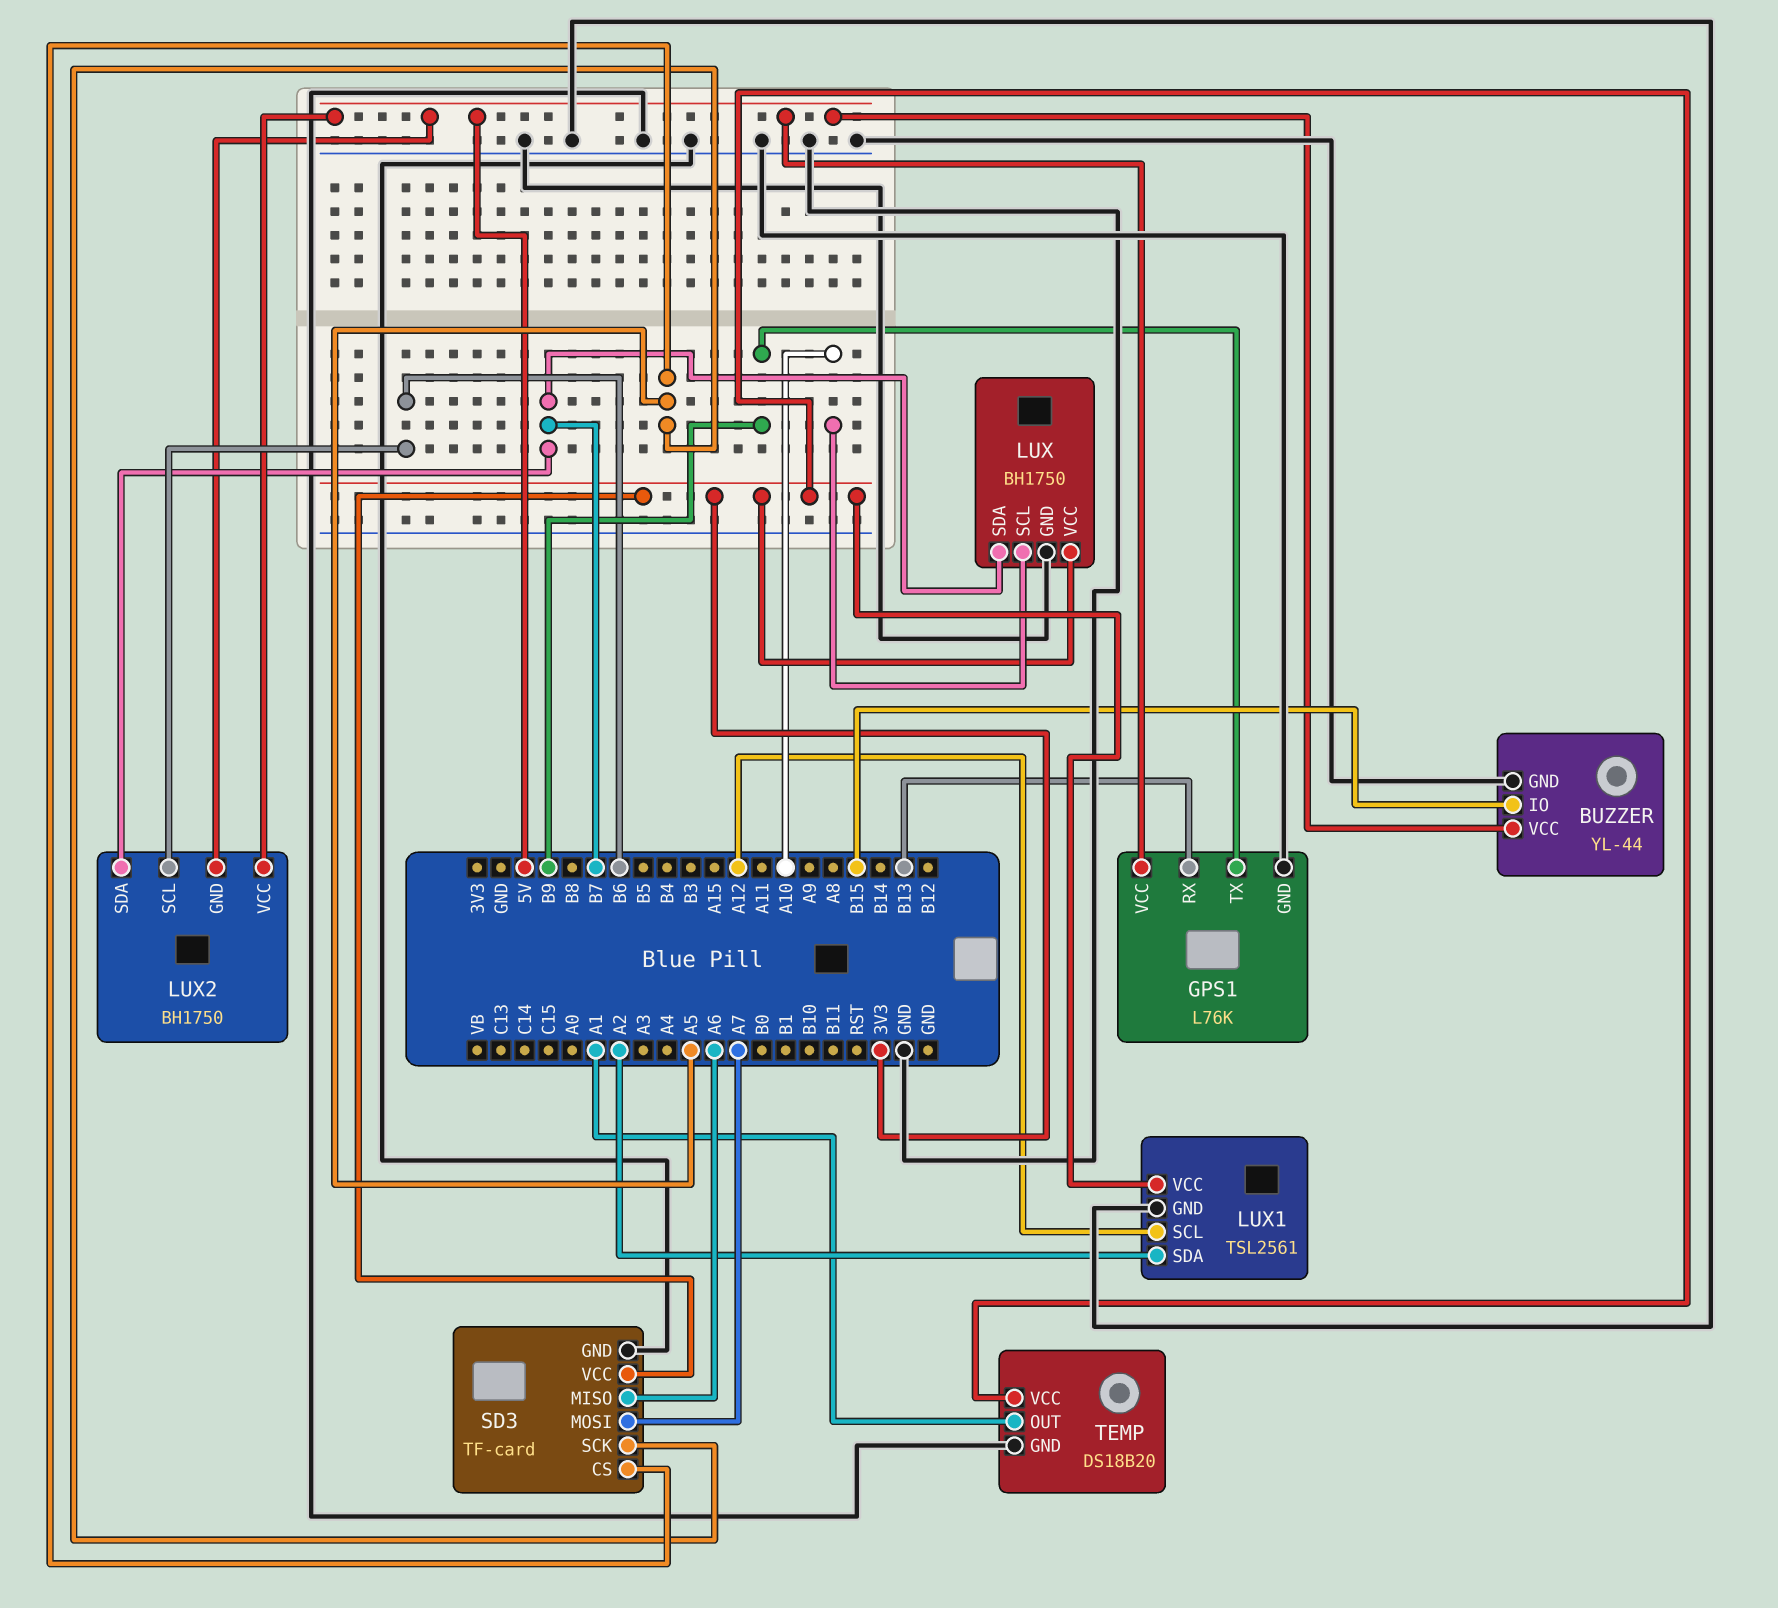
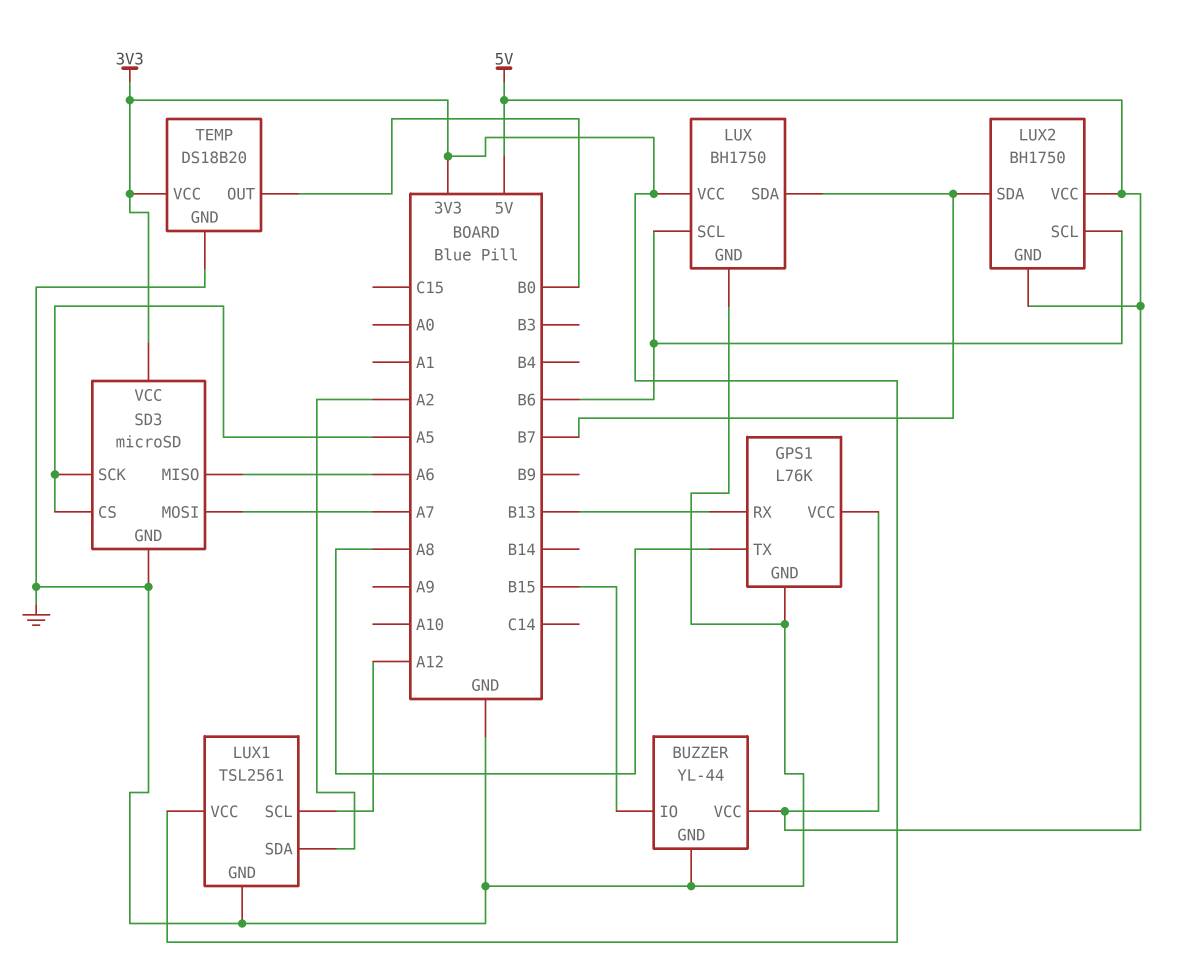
GPS1 pin TX: B9 -> A8
LUX pin SCL: A10 -> B6
SD3: TF-card -> microSD
TEMP pin OUT: A1 -> B0

